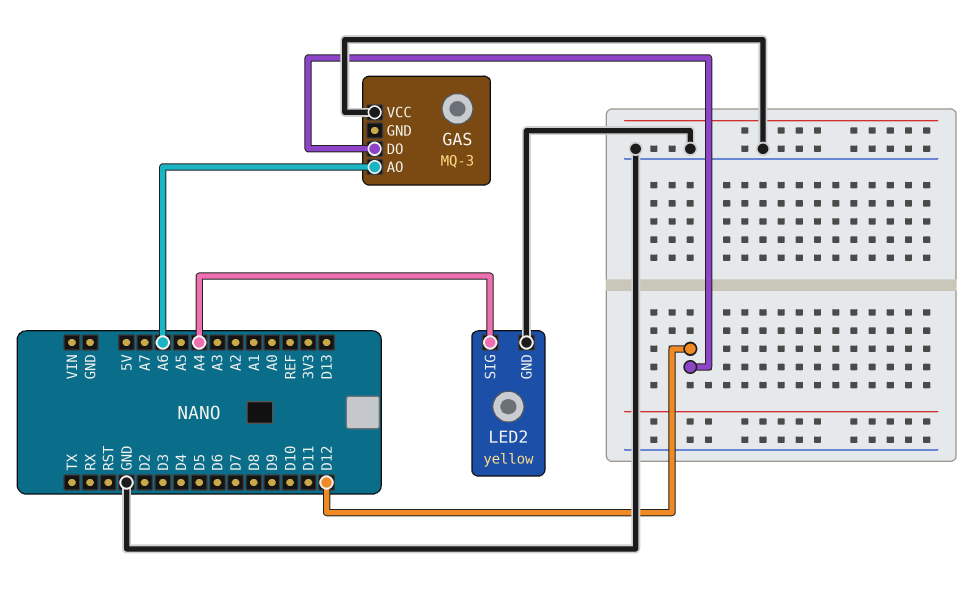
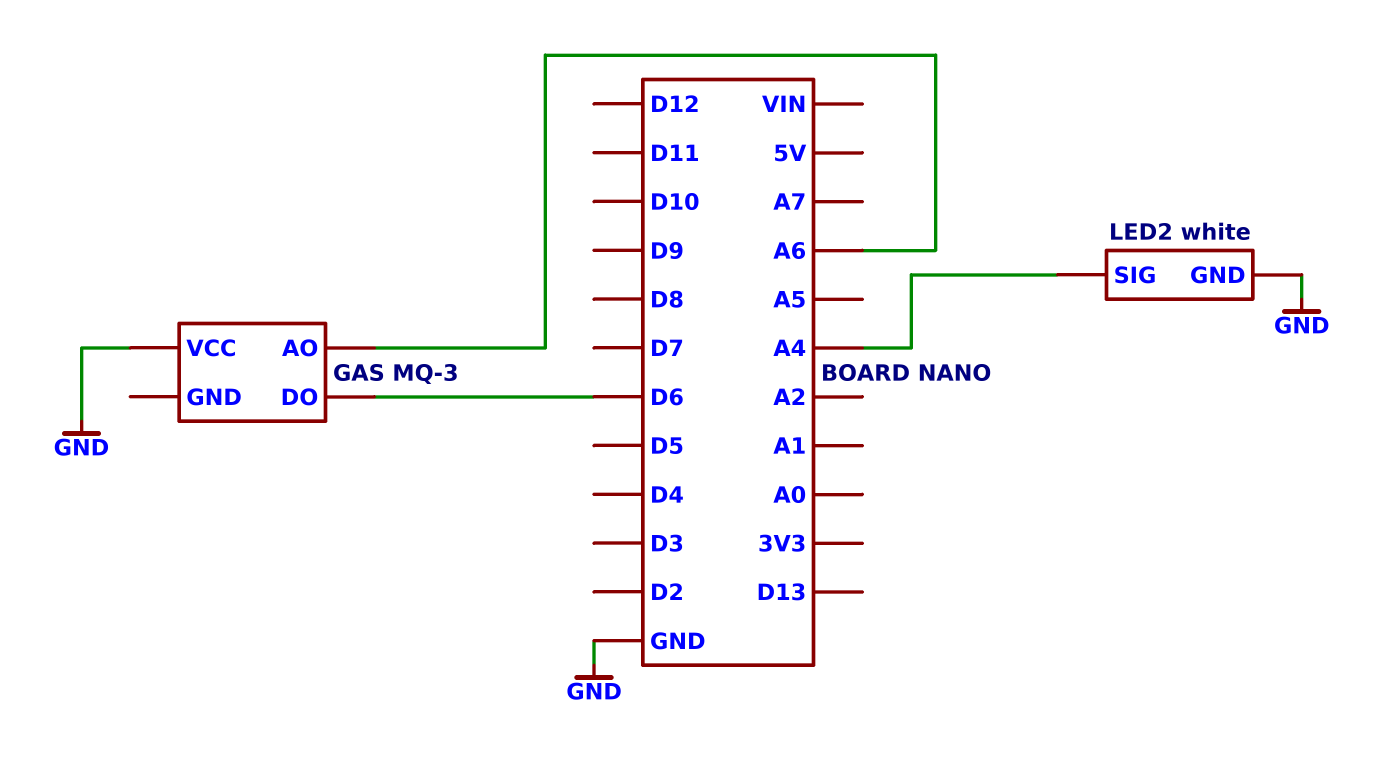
GAS pin DO: D12 -> D6
LED2: yellow -> white

